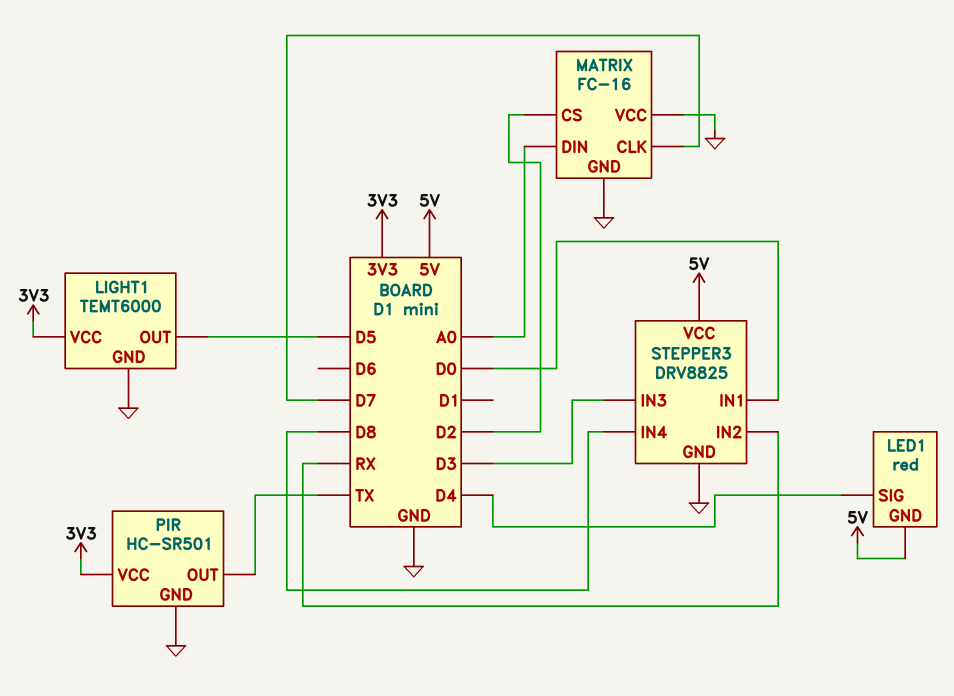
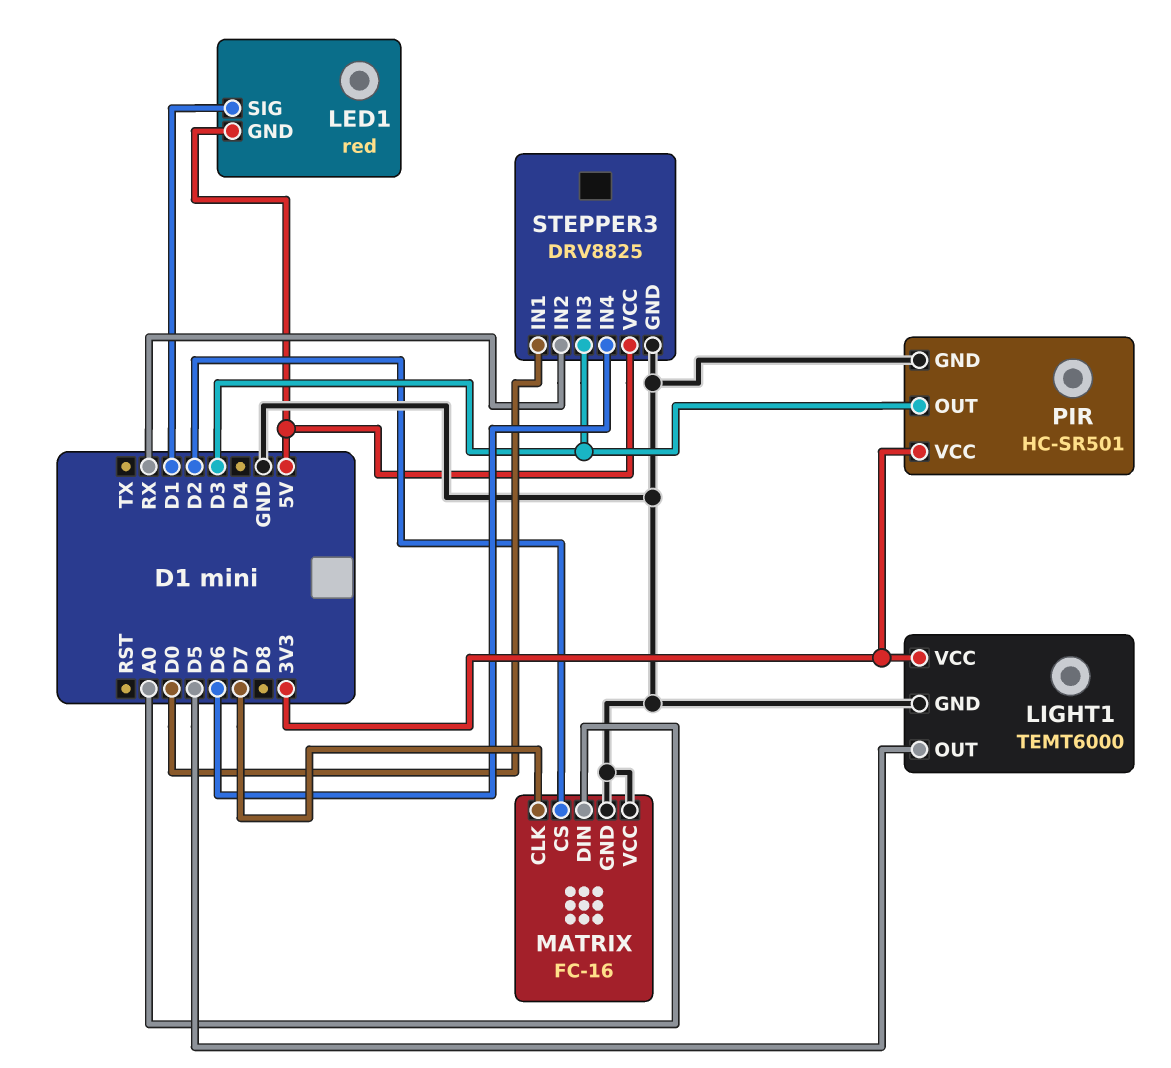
LED1 pin SIG: D4 -> D1
PIR pin OUT: TX -> D3
STEPPER3 pin IN4: D8 -> D6

